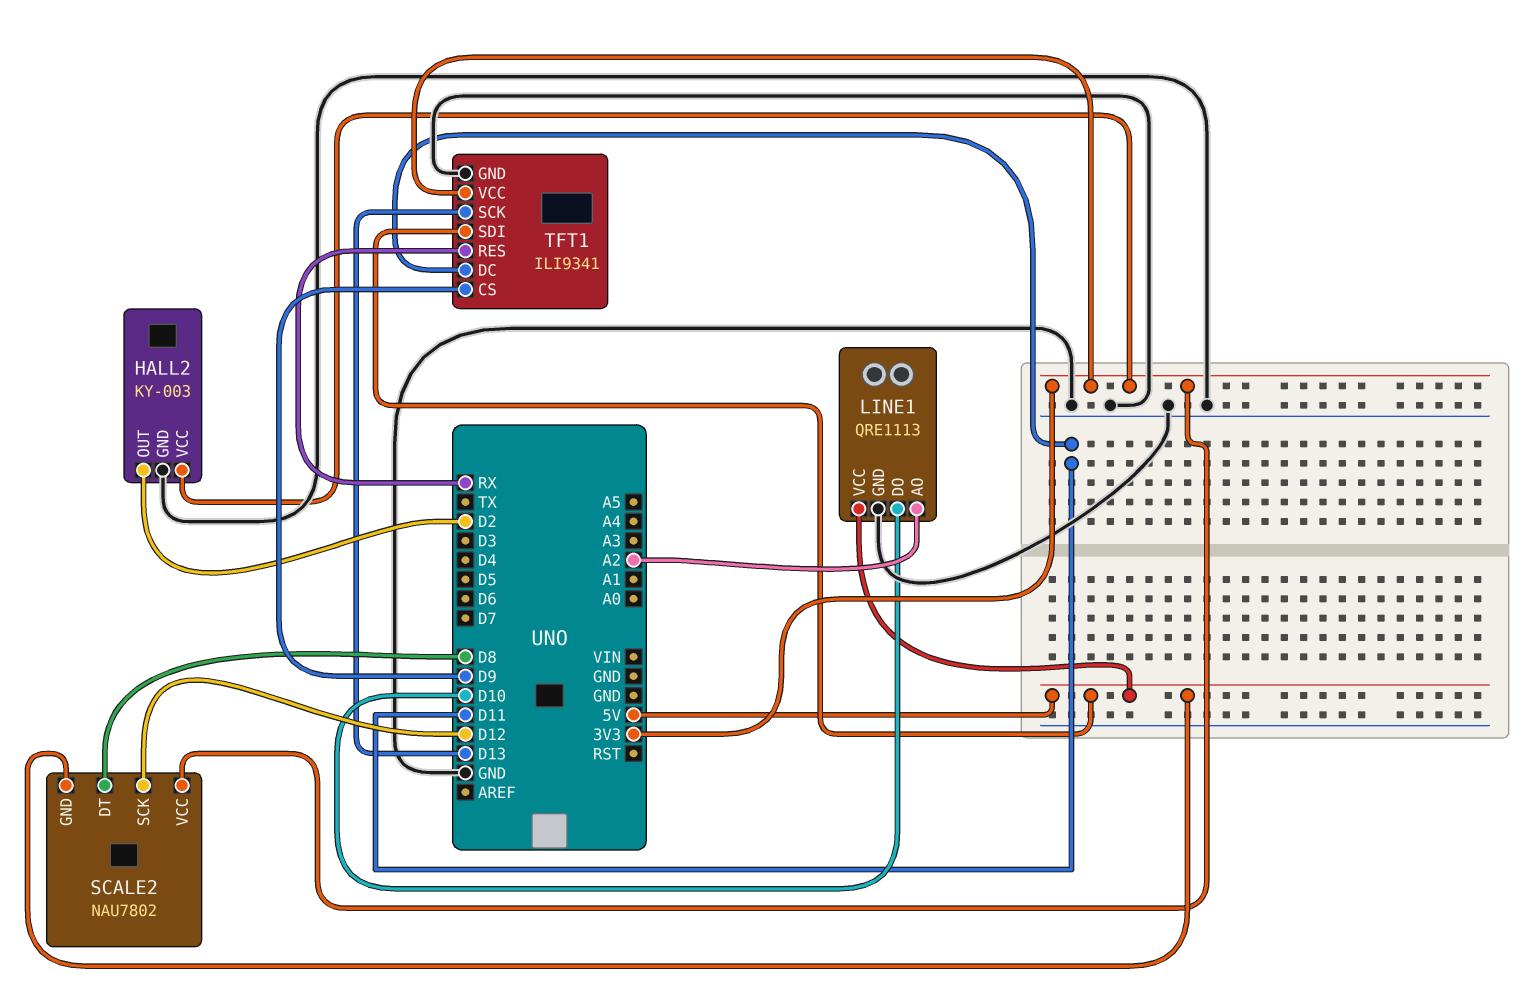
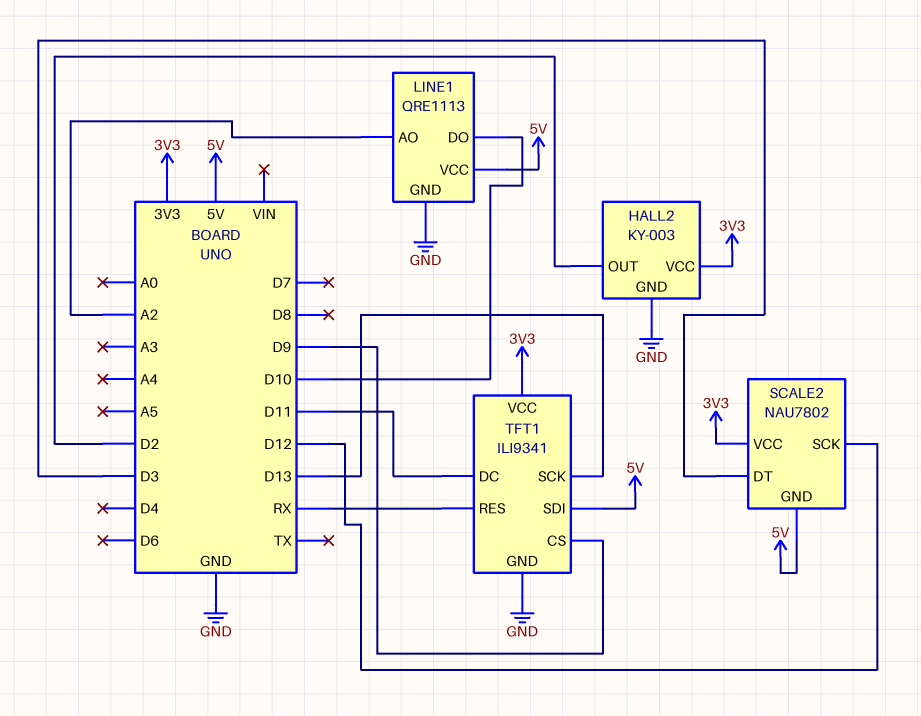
SCALE2 pin DT: D8 -> D3

